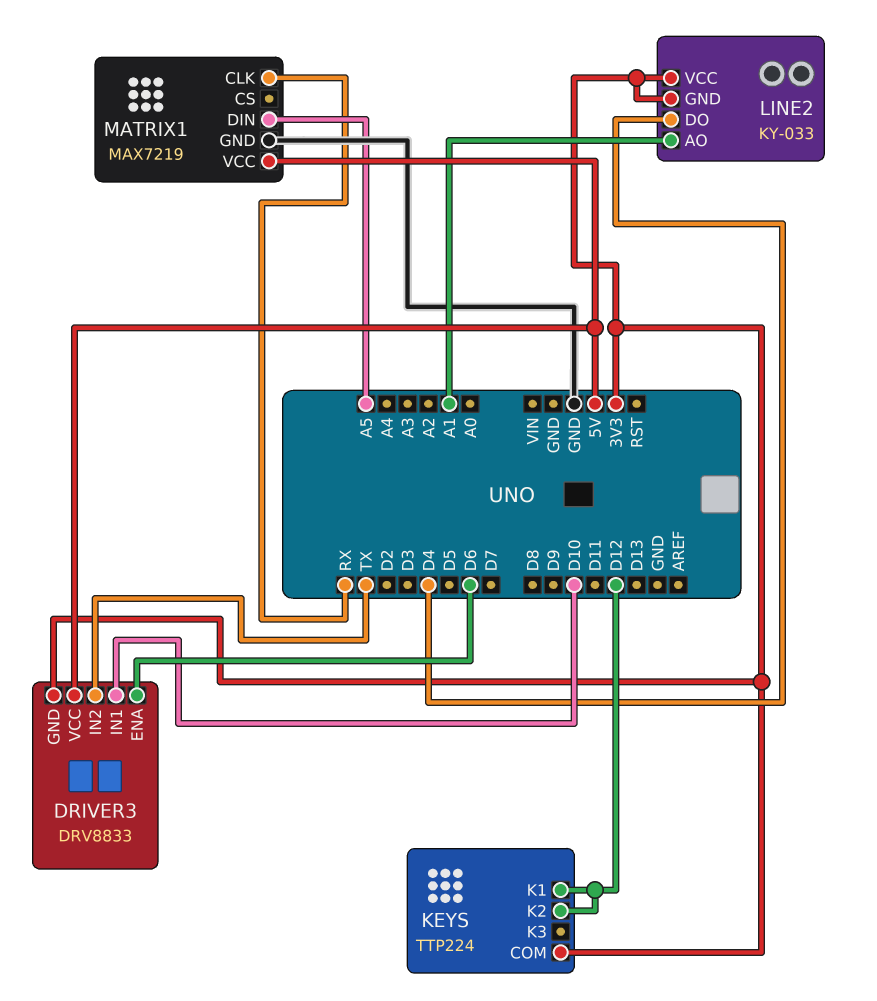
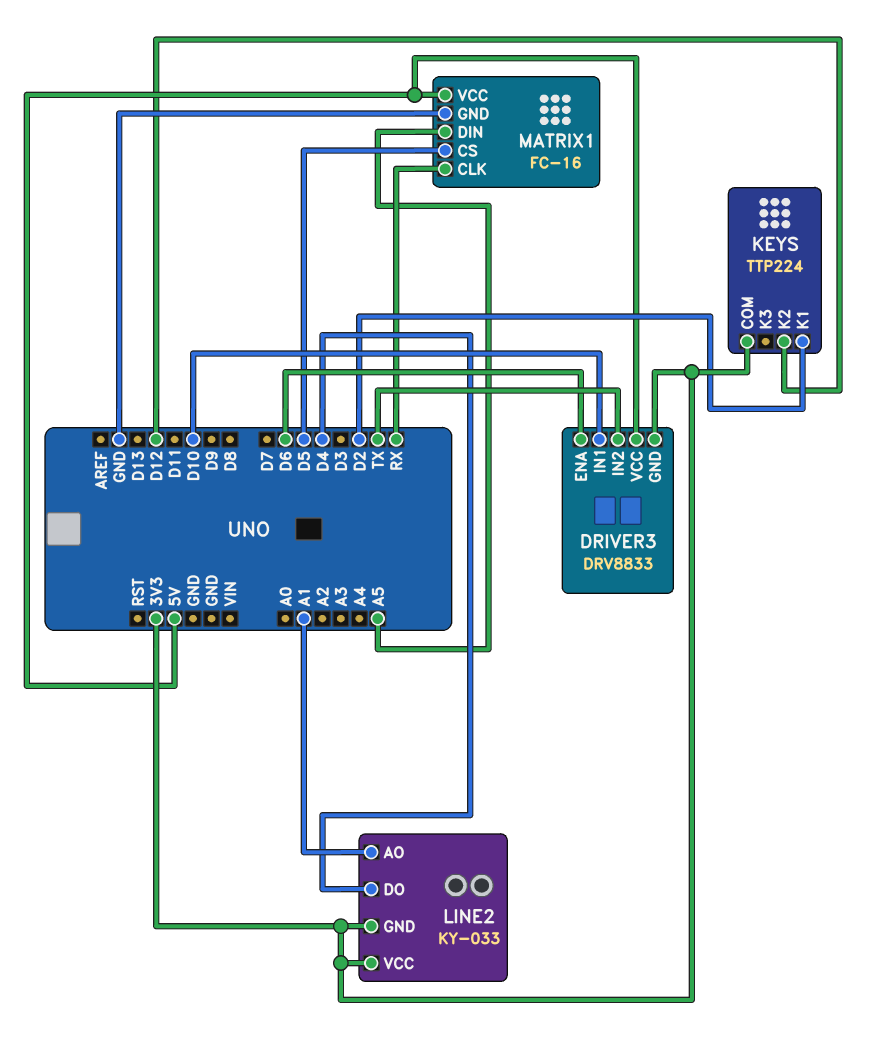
KEYS pin K1: D12 -> D2
MATRIX1: MAX7219 -> FC-16
MATRIX1 pin CS: none -> D5

